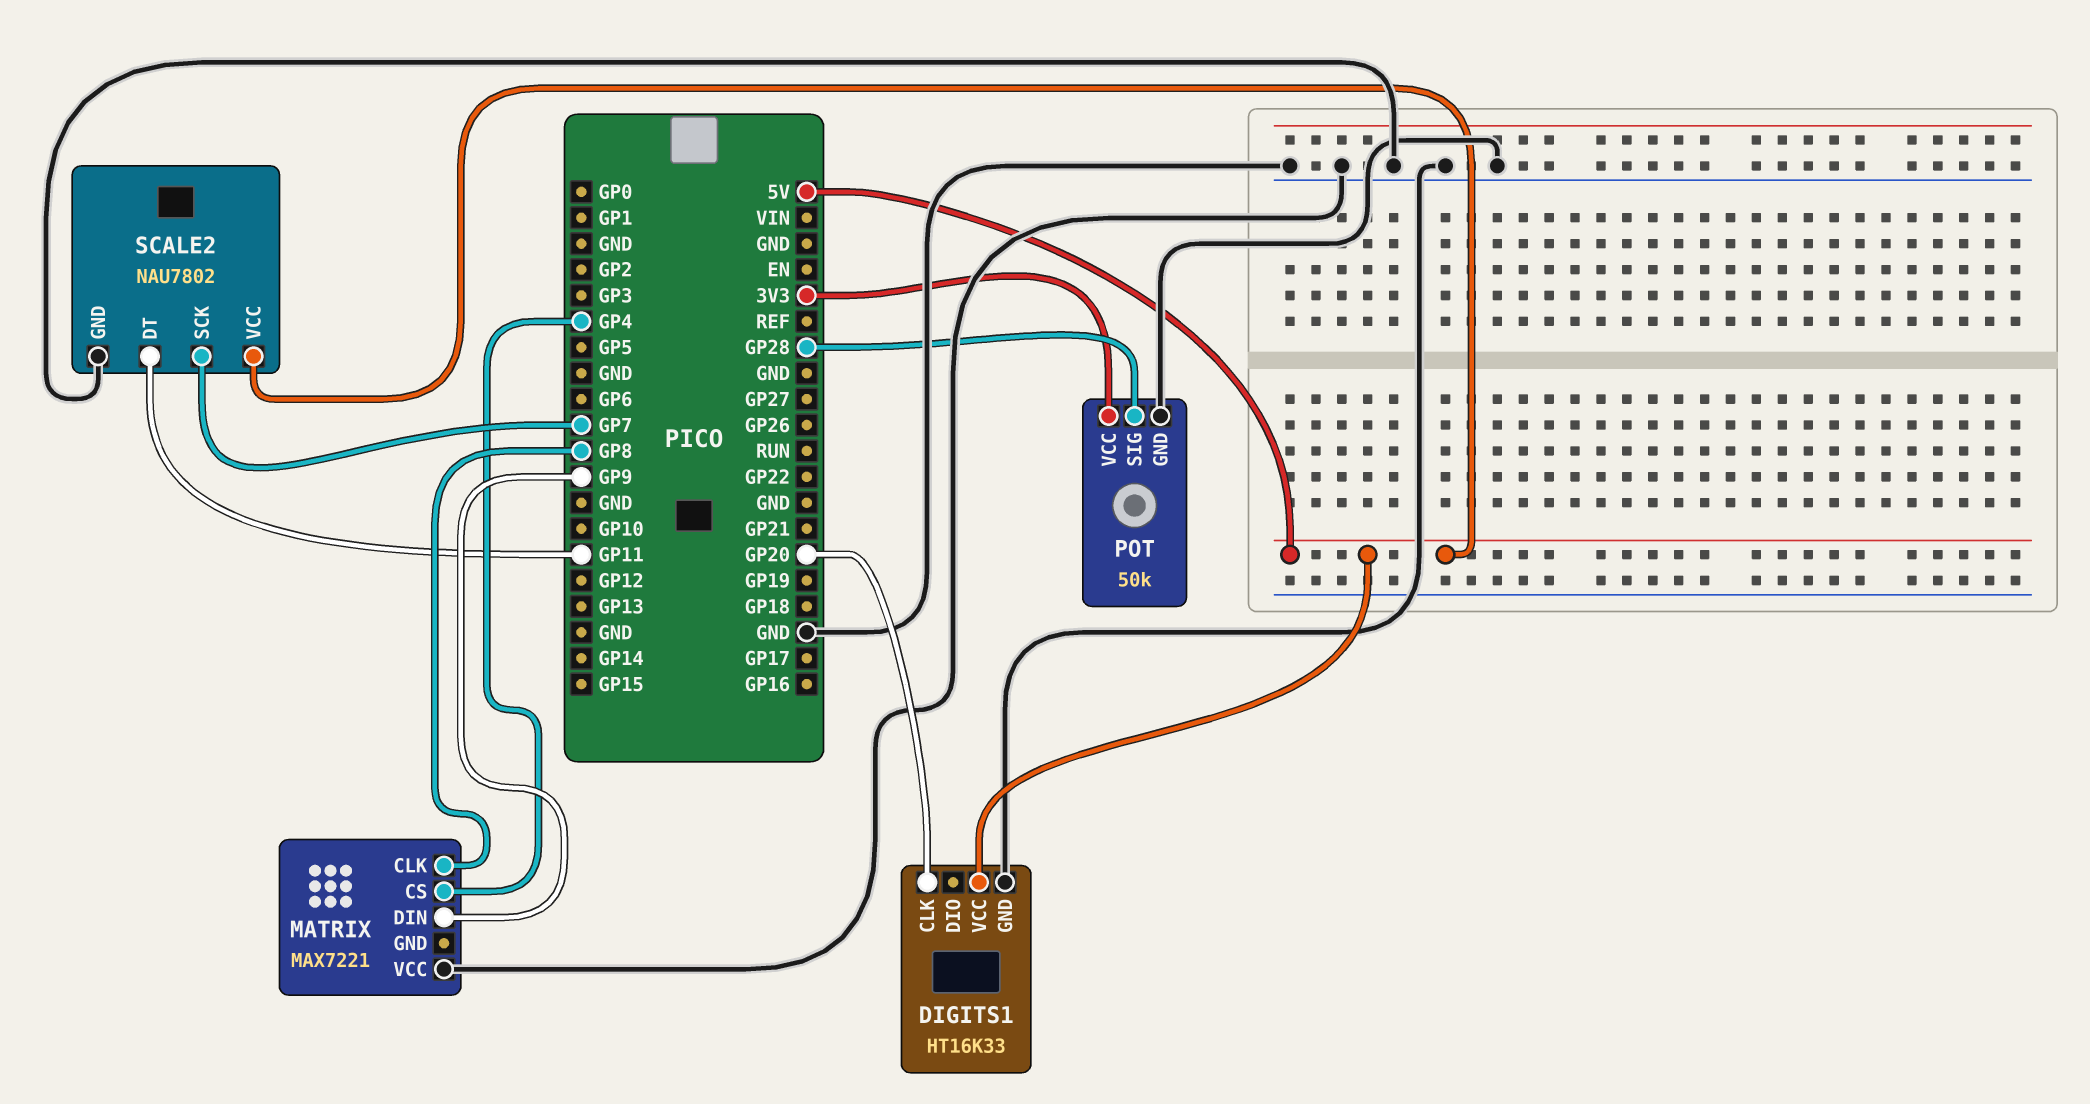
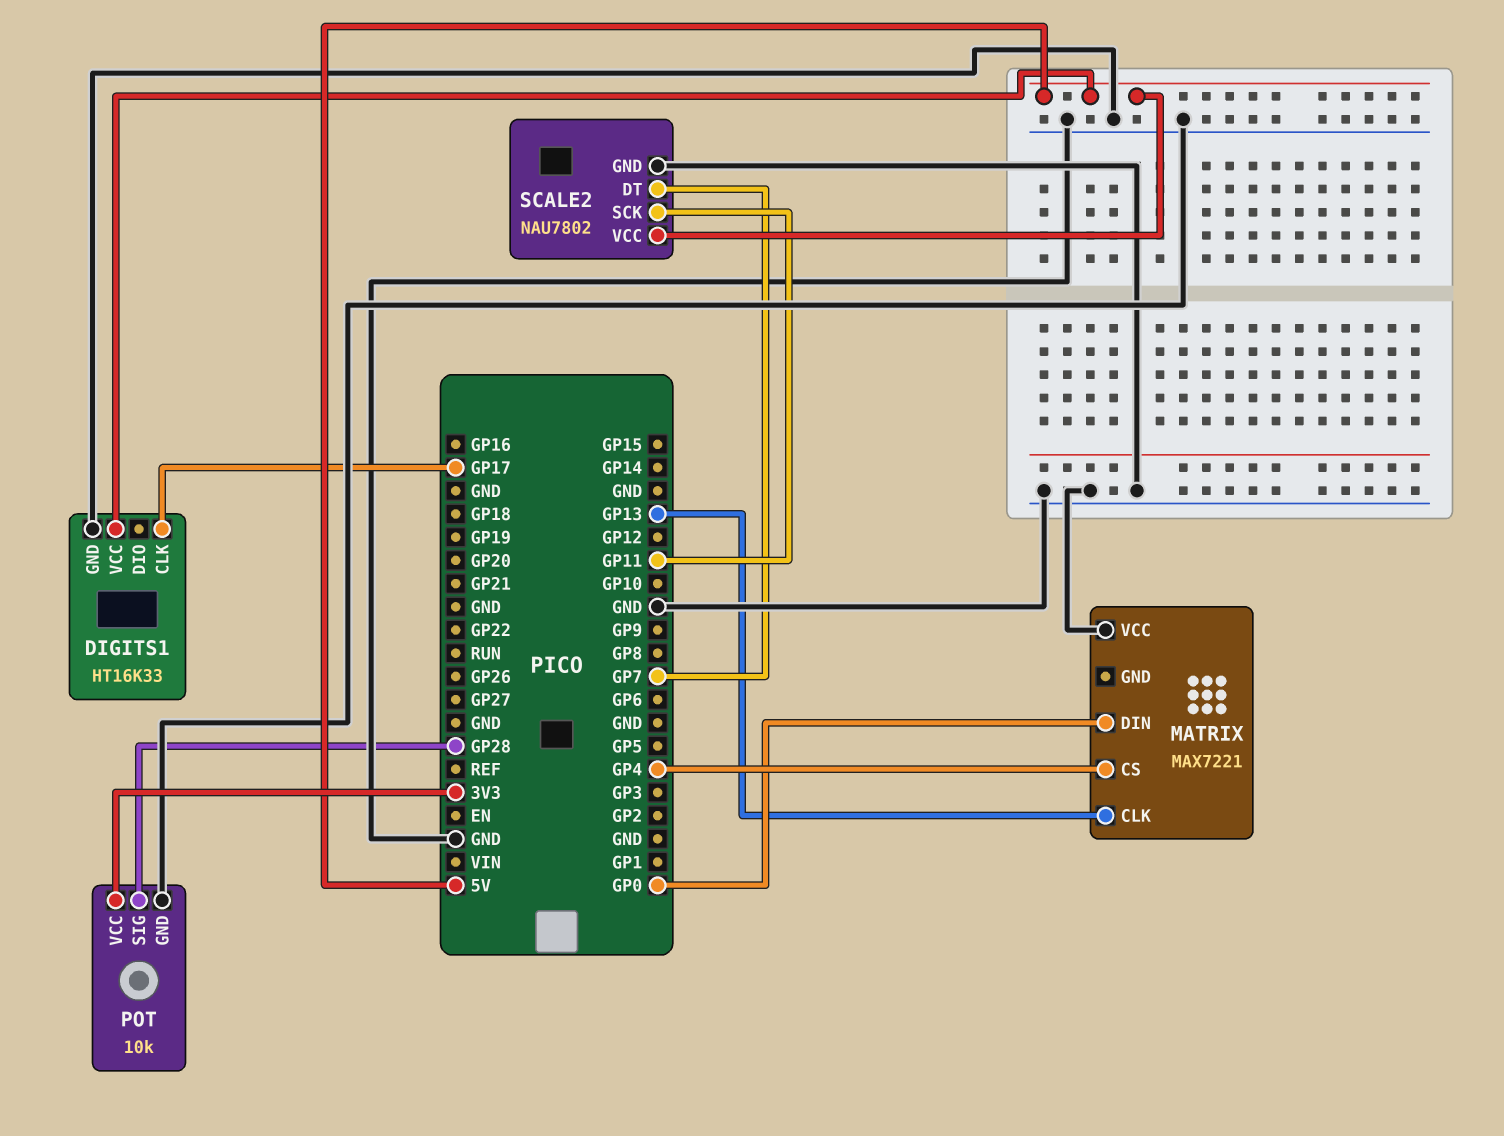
DIGITS1 pin CLK: GP20 -> GP17
MATRIX pin CLK: GP8 -> GP13
MATRIX pin DIN: GP9 -> GP0
POT: 50k -> 10k
SCALE2 pin DT: GP11 -> GP7
SCALE2 pin SCK: GP7 -> GP11

